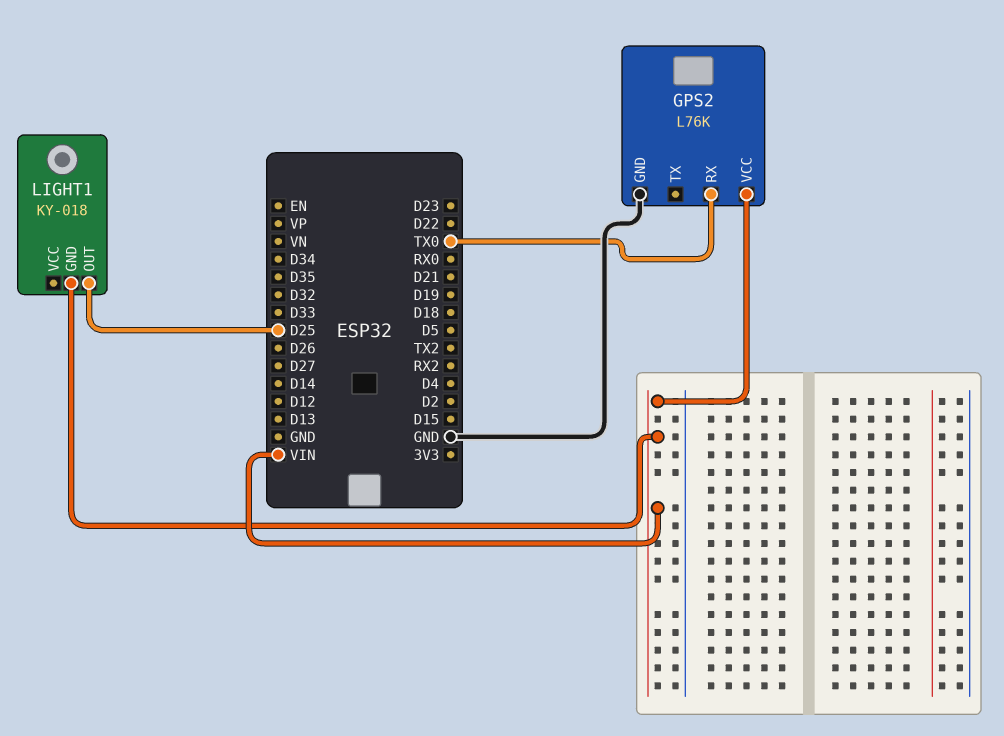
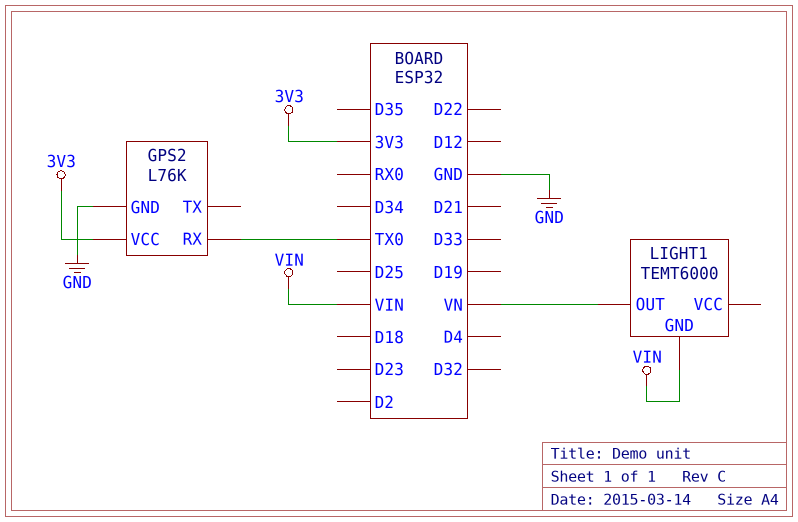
GPS2 pin VCC: VIN -> 3V3
LIGHT1: KY-018 -> TEMT6000
LIGHT1 pin OUT: D25 -> VN

